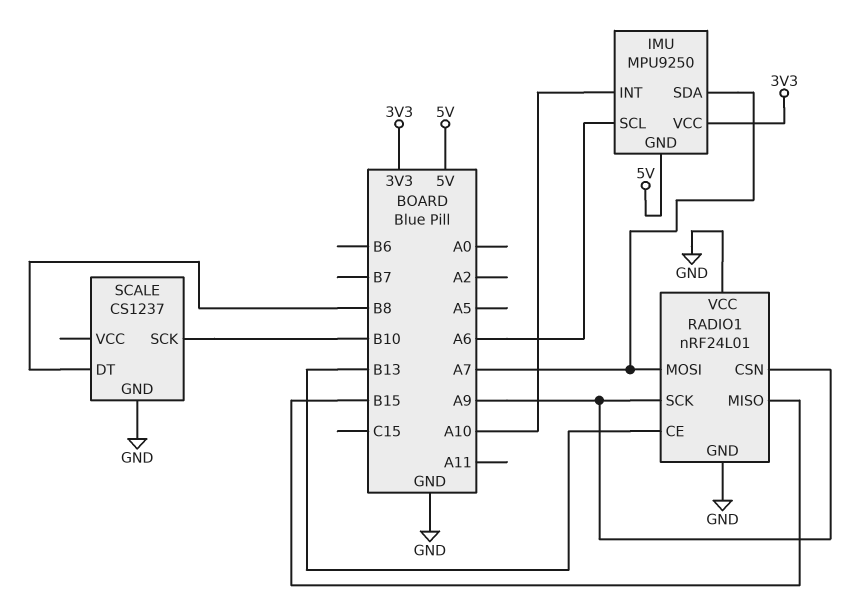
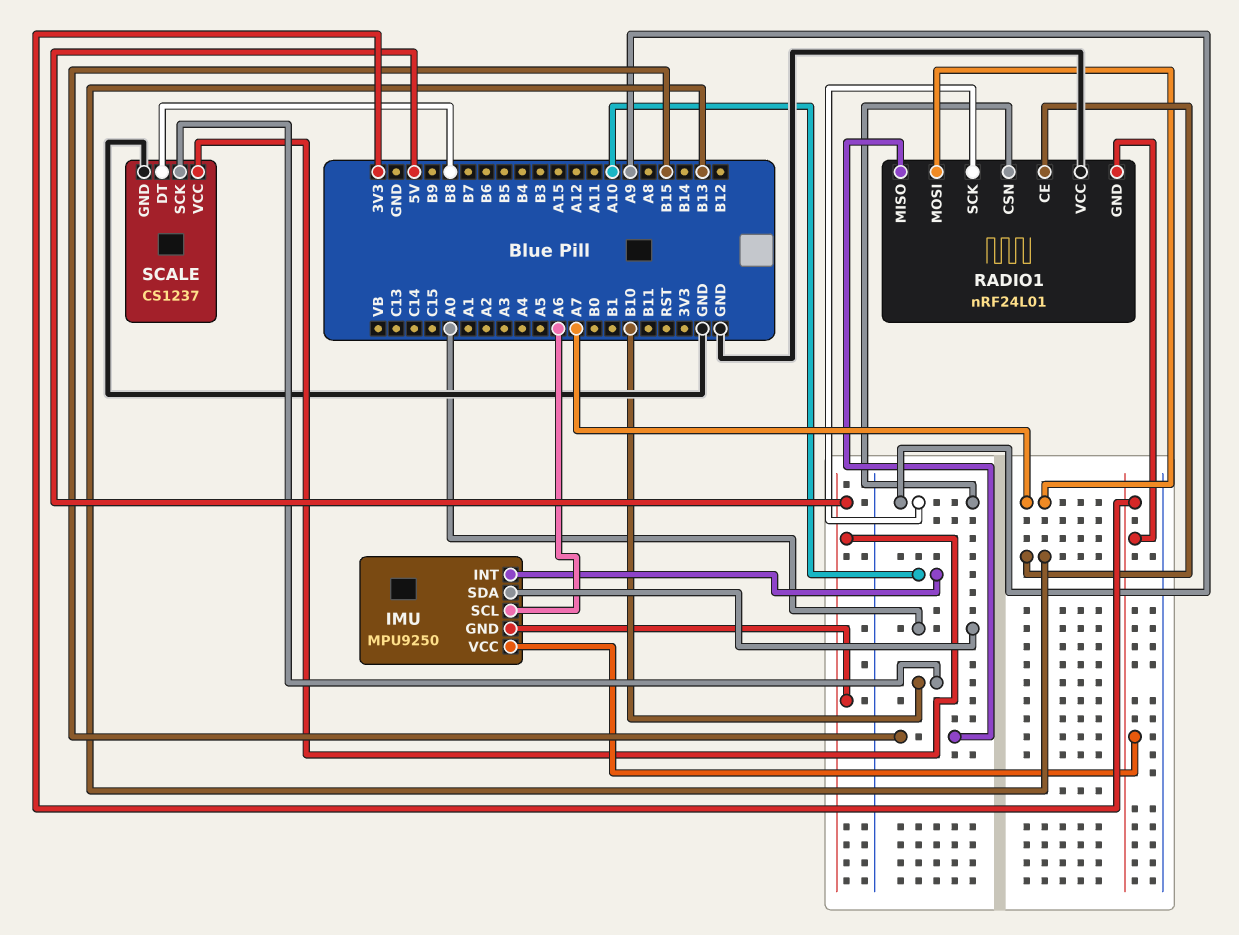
IMU pin SDA: A7 -> A0
RADIO1 pin GND: GND -> 3V3
SCALE pin VCC: none -> 5V

